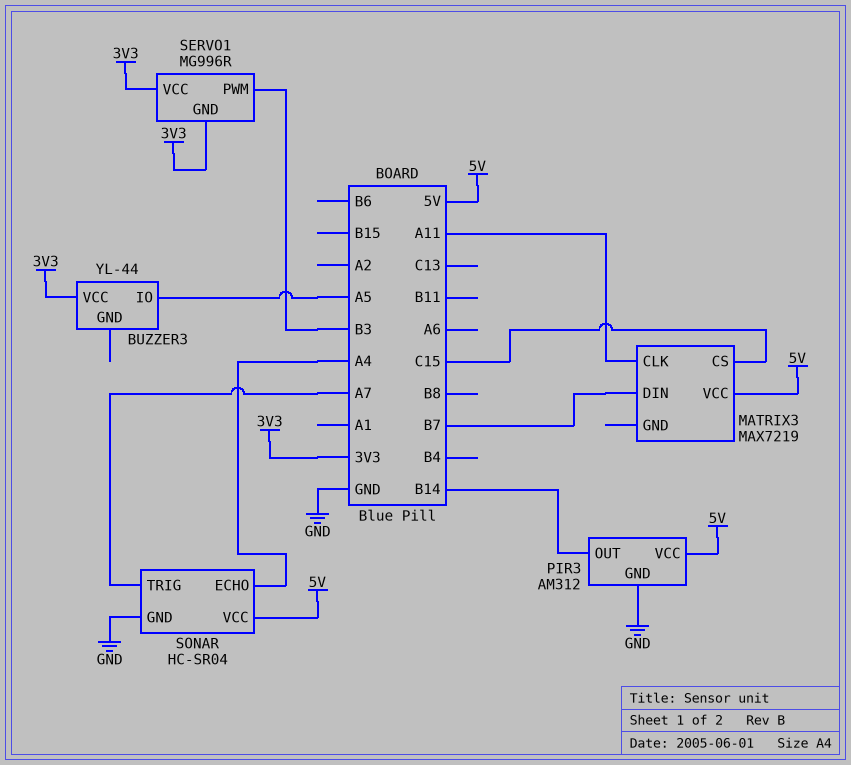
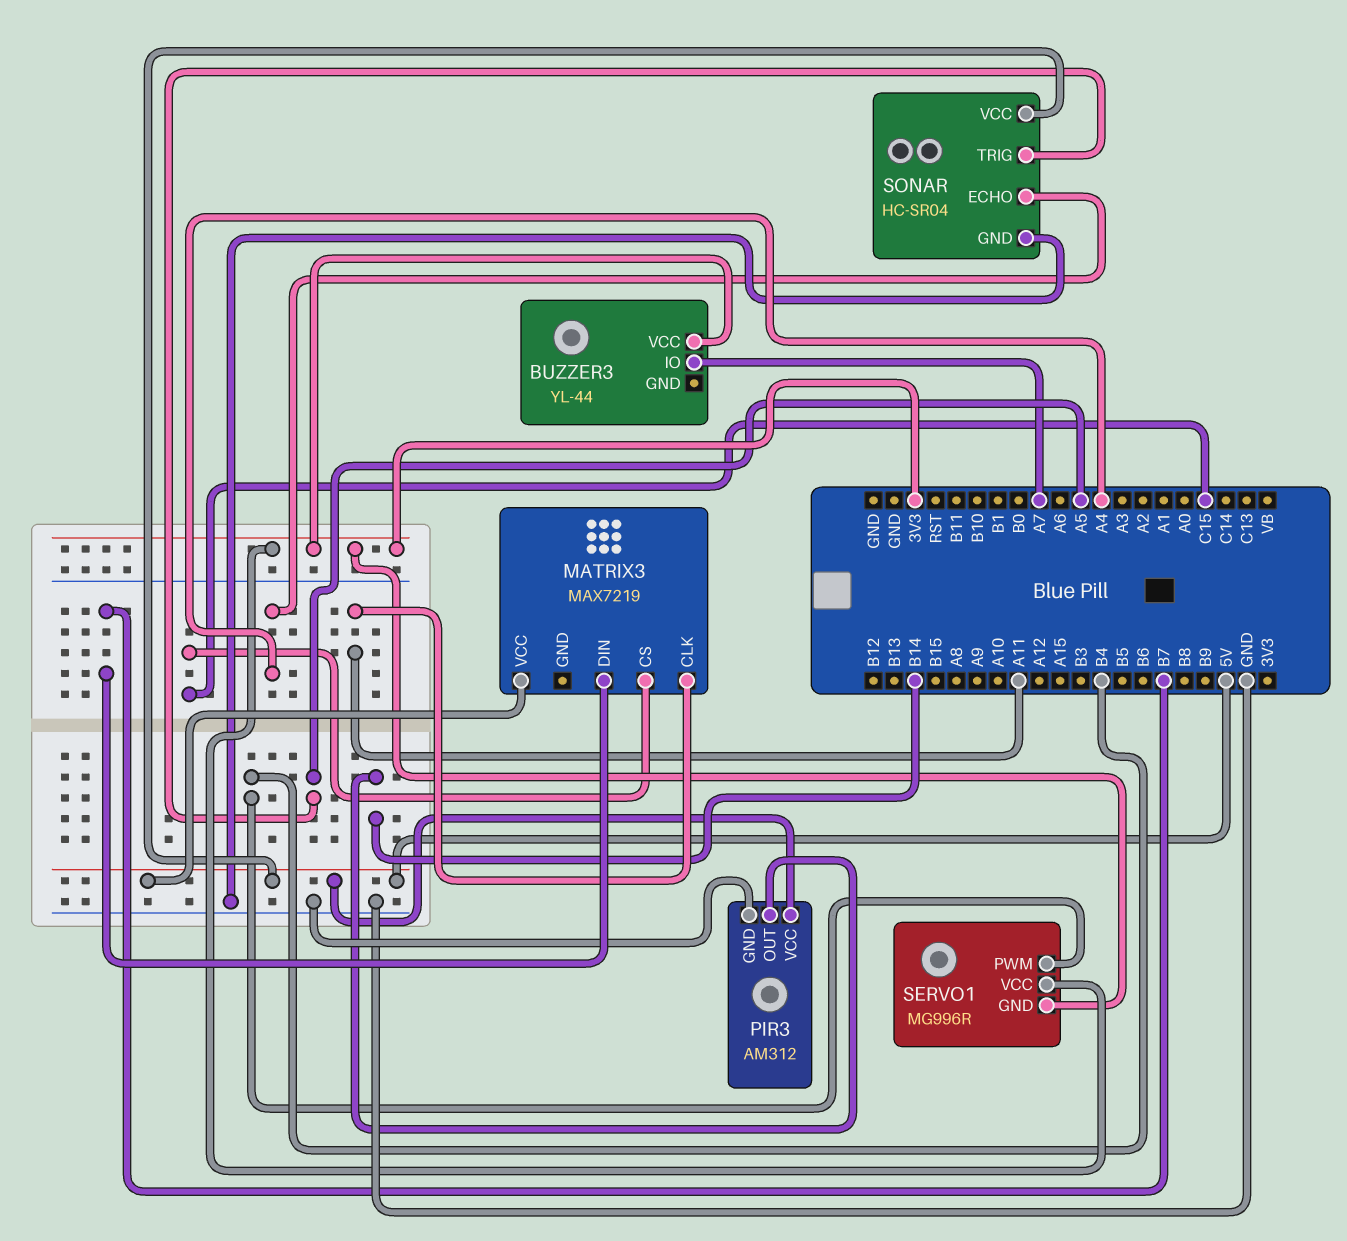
BUZZER3 pin IO: A5 -> A7
SERVO1 pin PWM: B3 -> B4
SONAR pin TRIG: A7 -> A5

